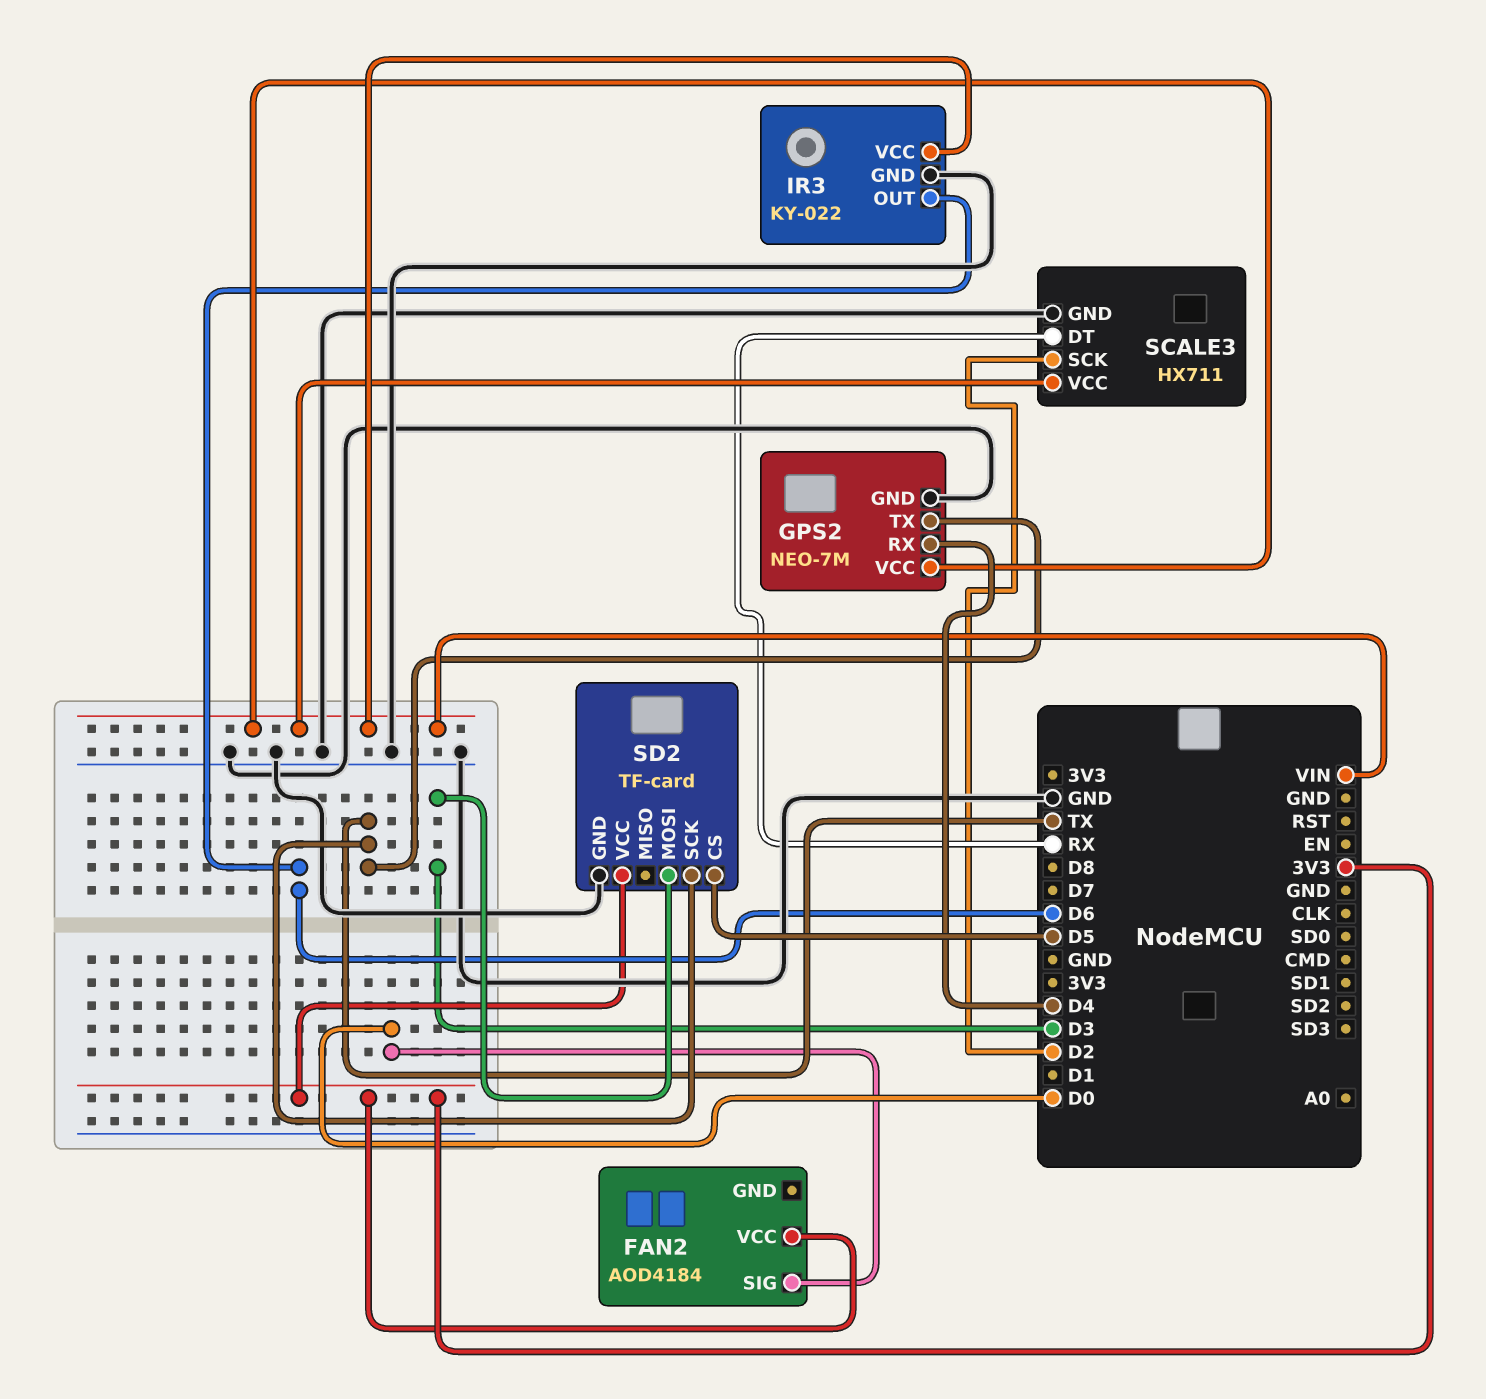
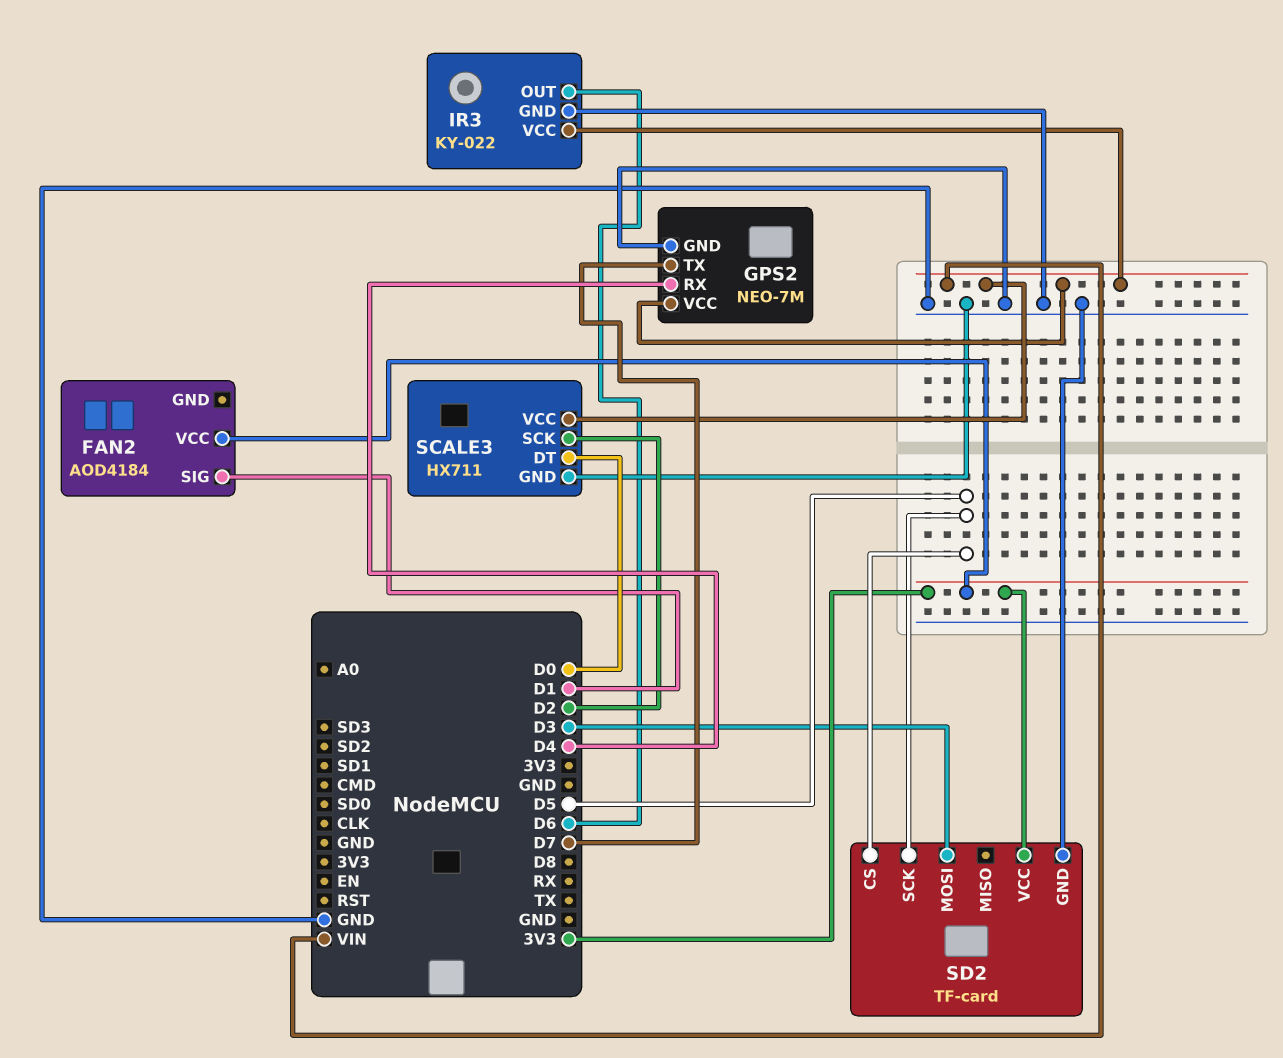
FAN2 pin SIG: D0 -> D1
GPS2 pin TX: TX -> D7
SCALE3 pin DT: RX -> D0
SD2 pin SCK: TX -> D5

